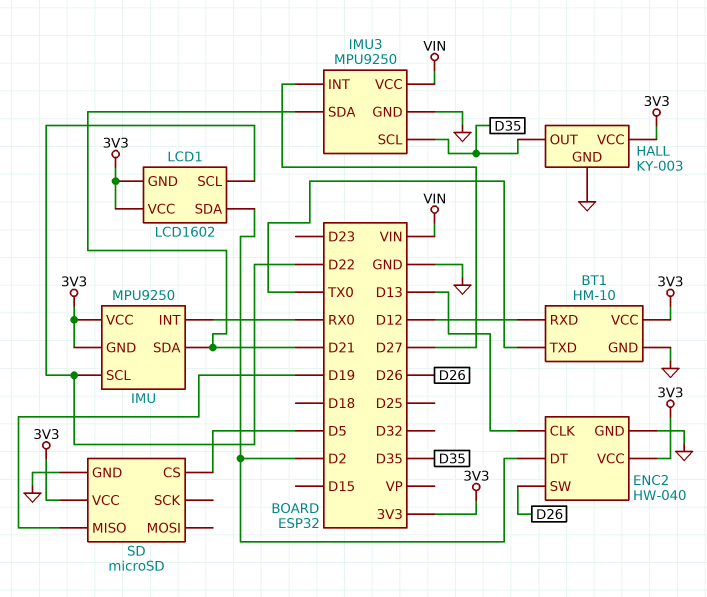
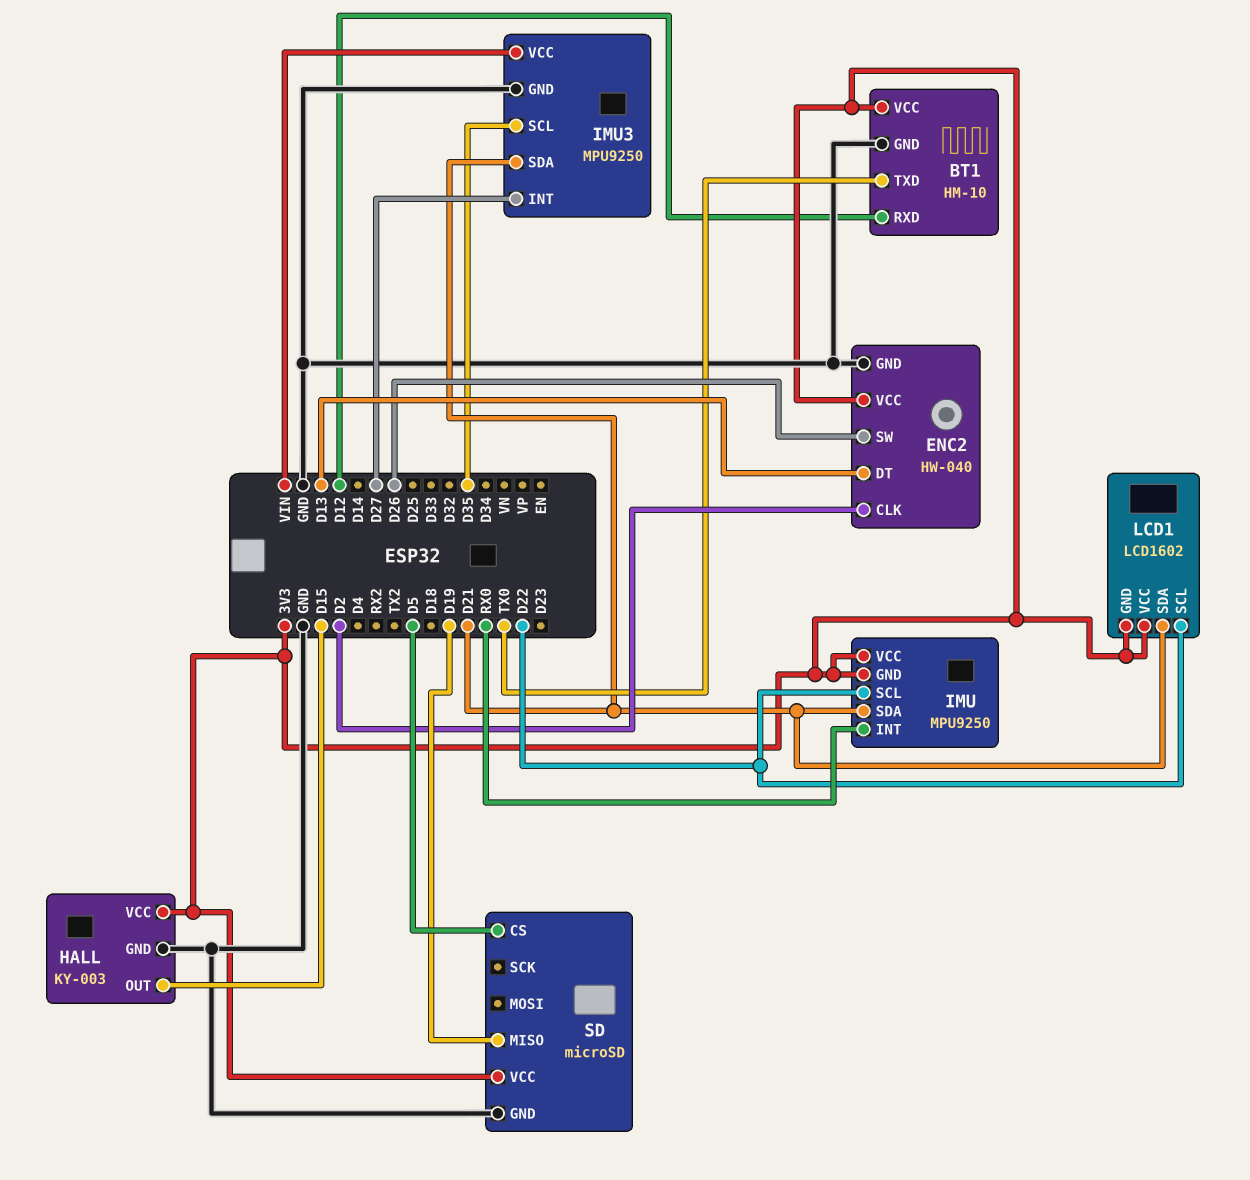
ENC2 pin CLK: D13 -> D2
ENC2 pin DT: D2 -> D13
HALL pin OUT: D35 -> D15
LCD1 pin SDA: D2 -> D21

